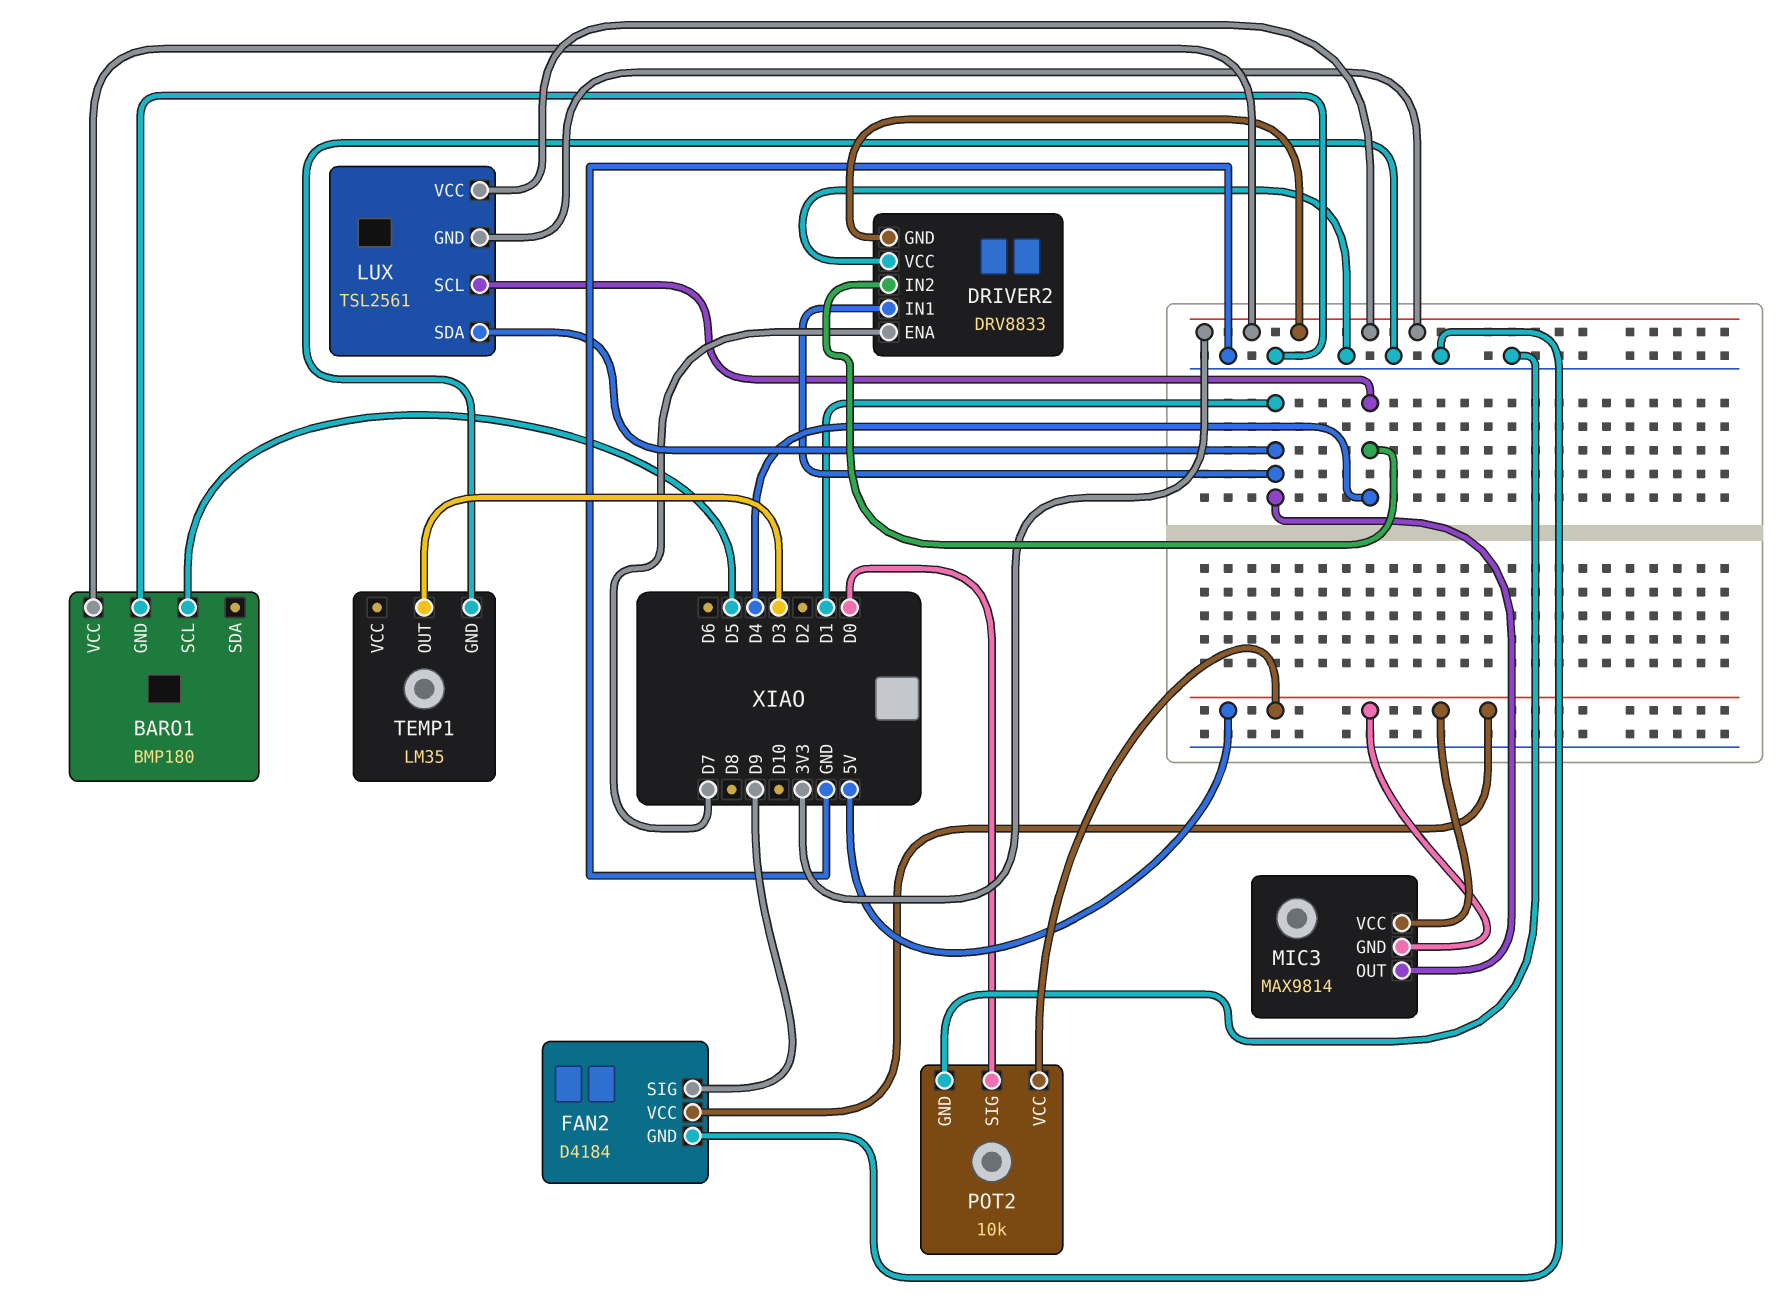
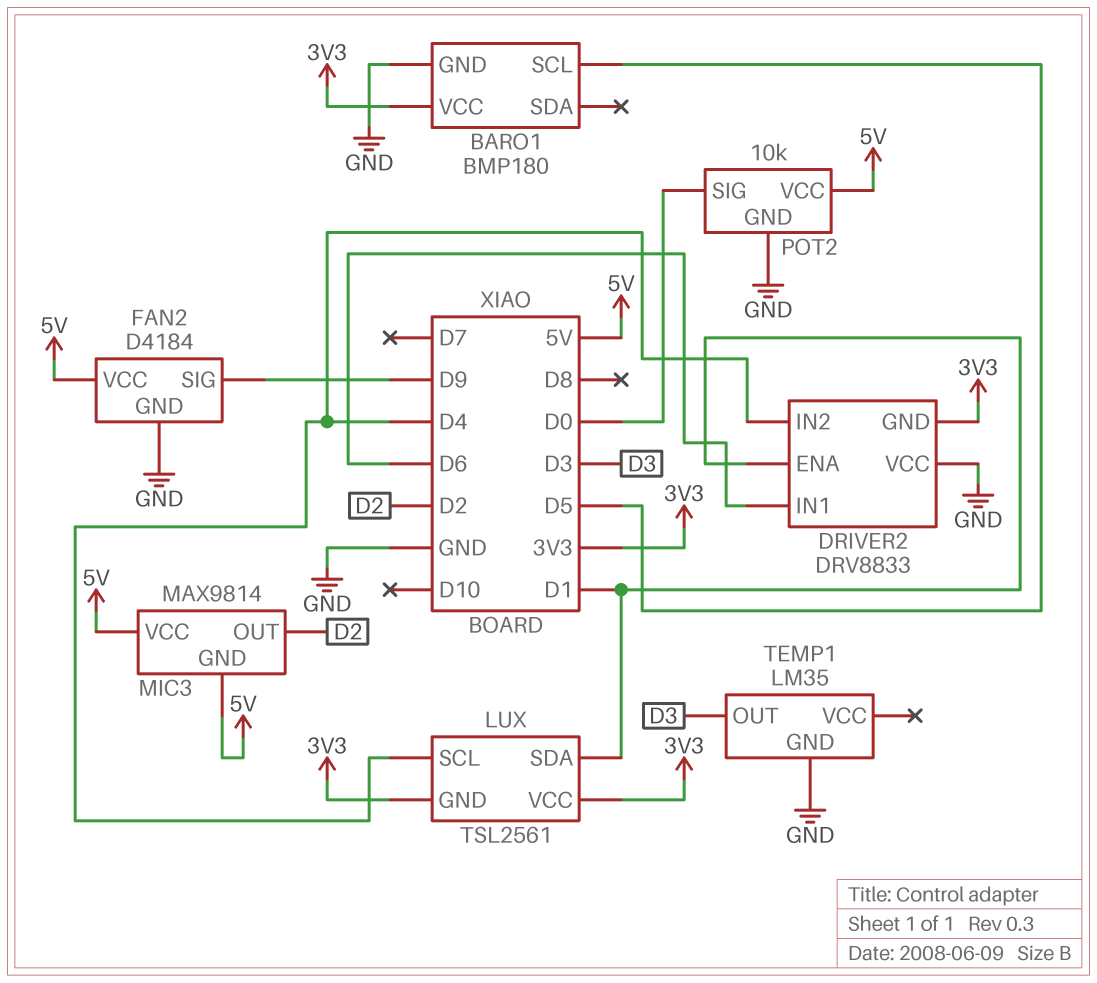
DRIVER2 pin ENA: D7 -> D1
DRIVER2 pin IN1: D1 -> D6
MIC3 pin OUT: D1 -> D2

